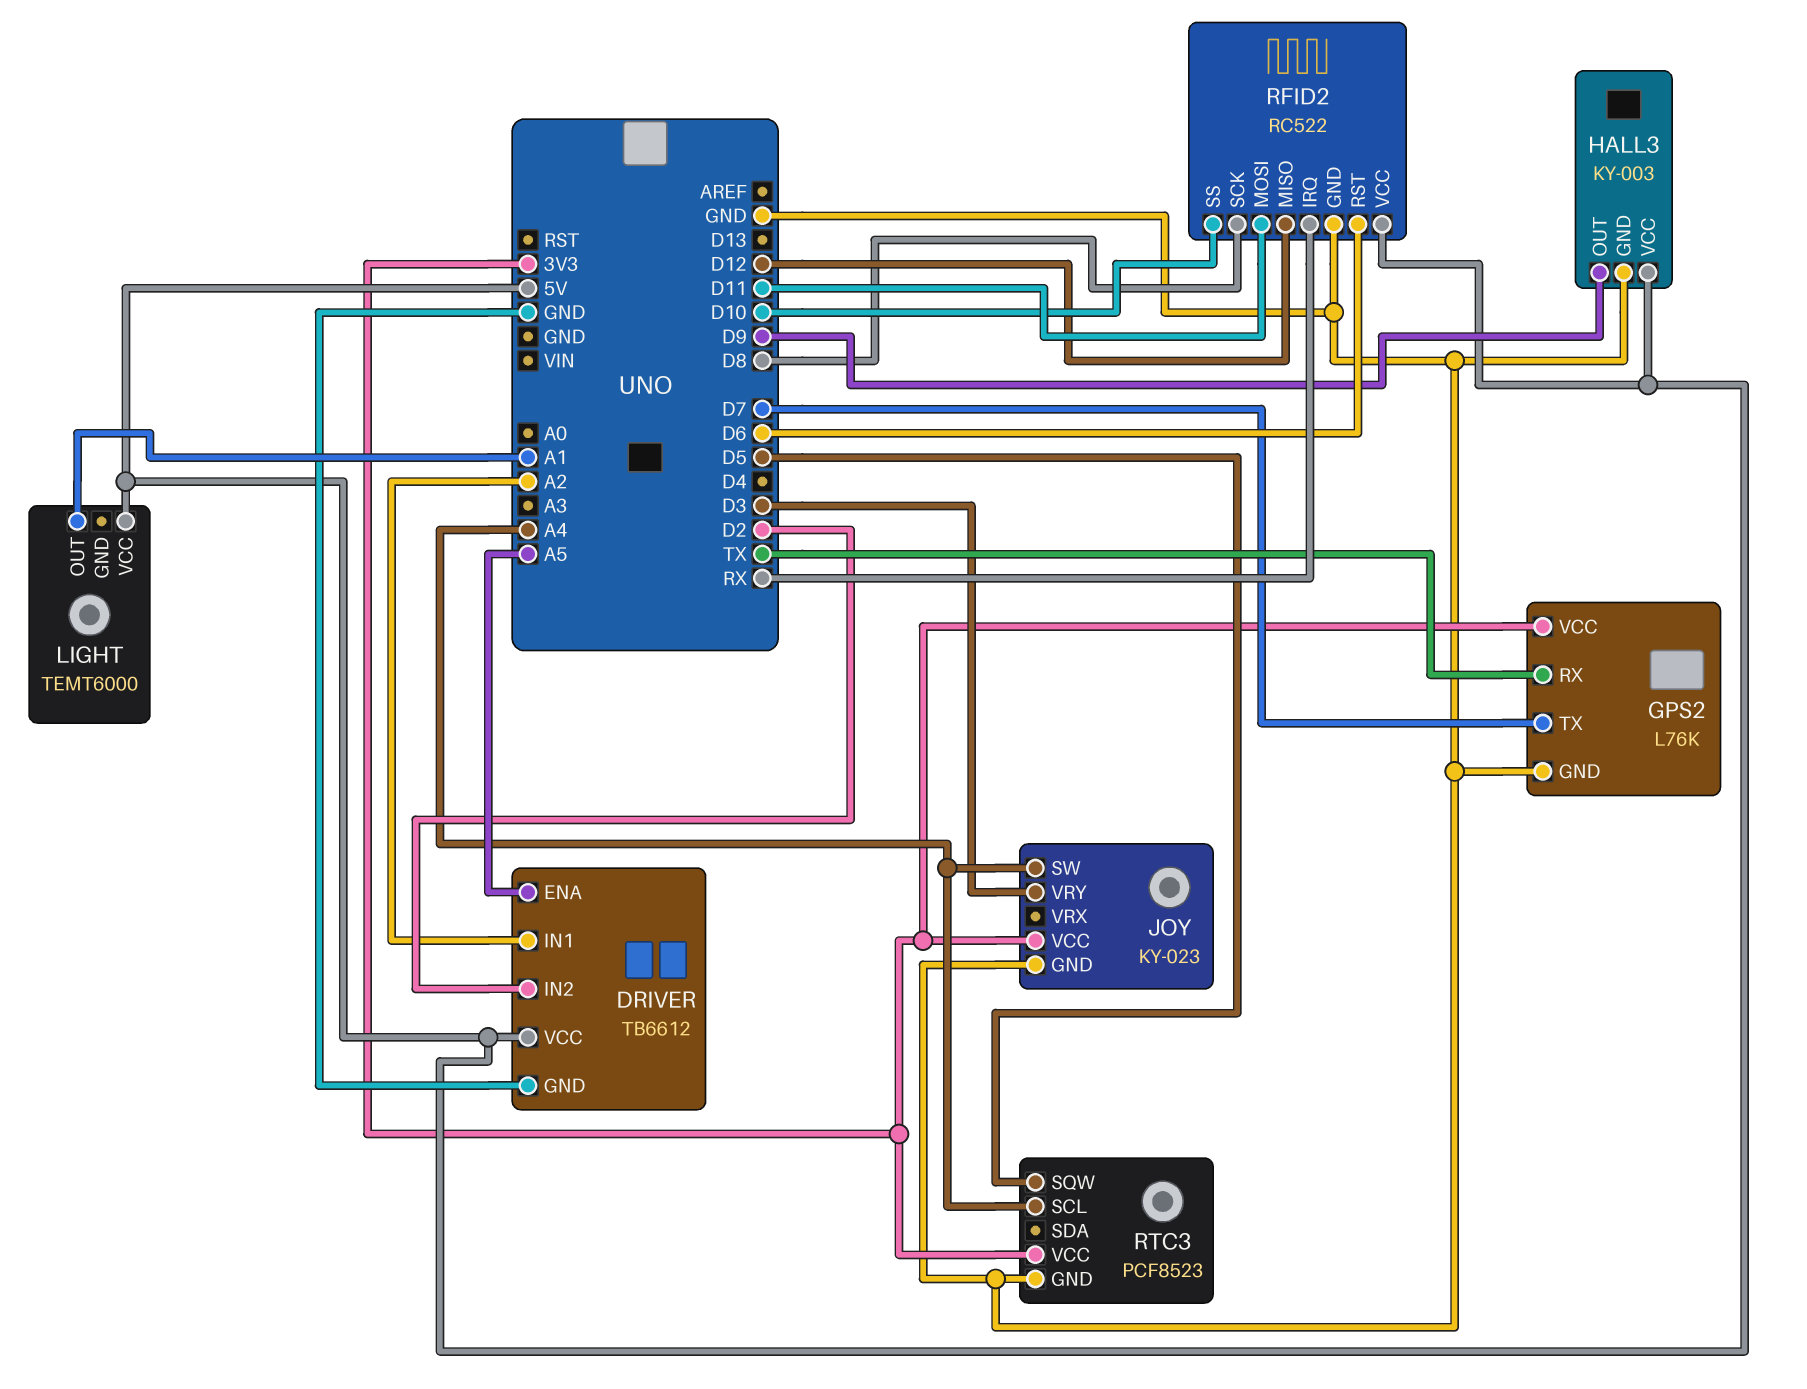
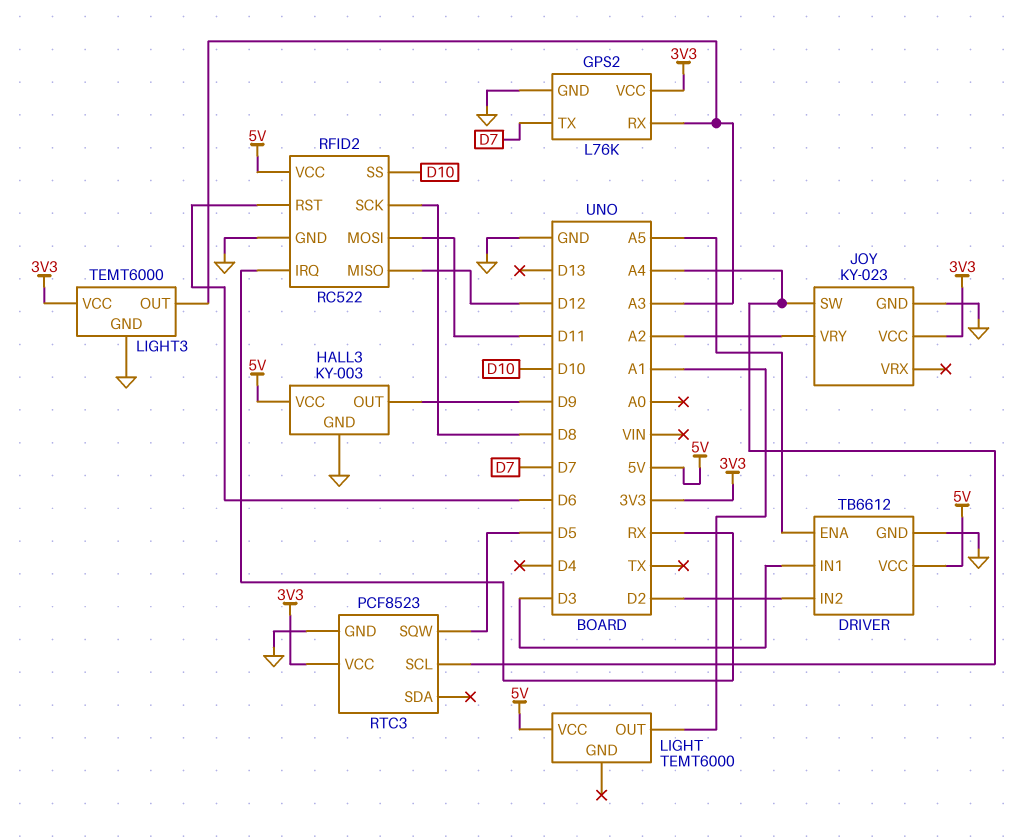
DRIVER pin IN1: A2 -> D3
GPS2 pin RX: TX -> A3
JOY pin VRY: D3 -> A2
LIGHT3: none -> TEMT6000
LIGHT3 pin GND: none -> GND
LIGHT3 pin OUT: none -> A3
LIGHT3 pin VCC: none -> 3V3

